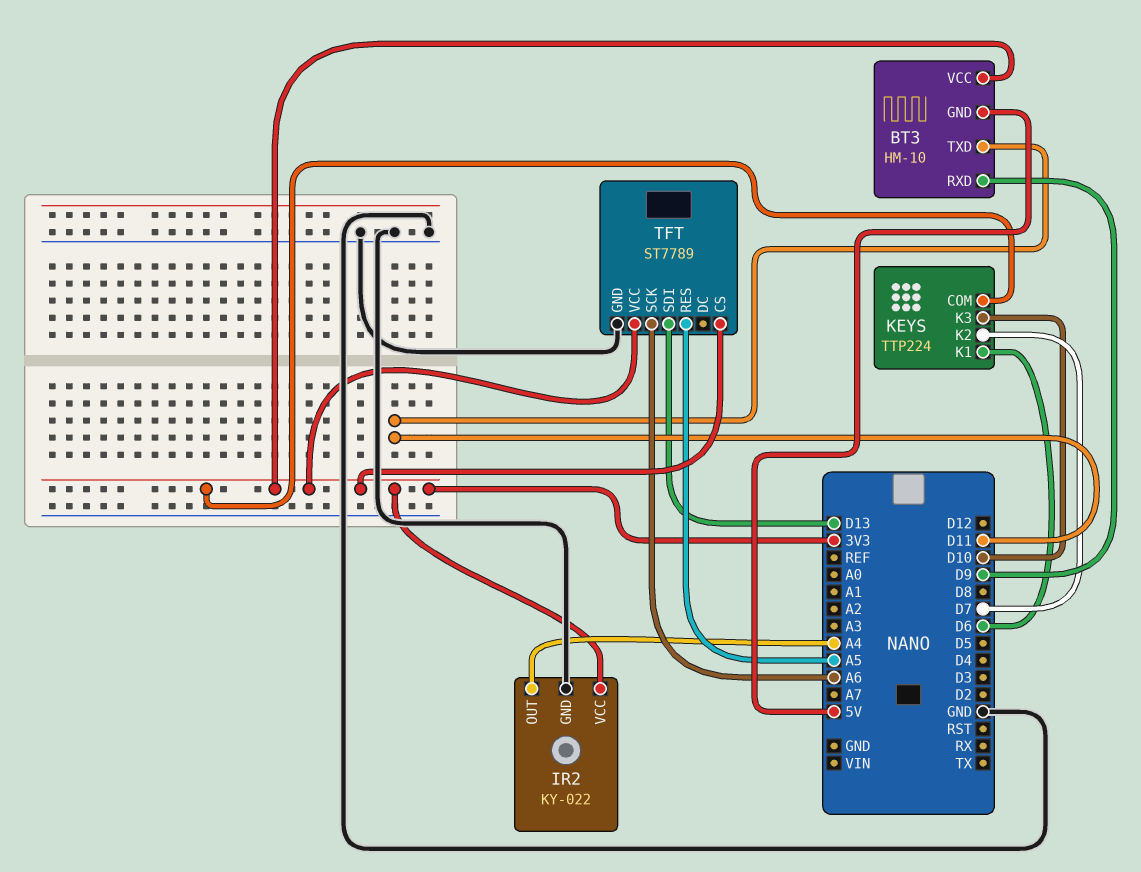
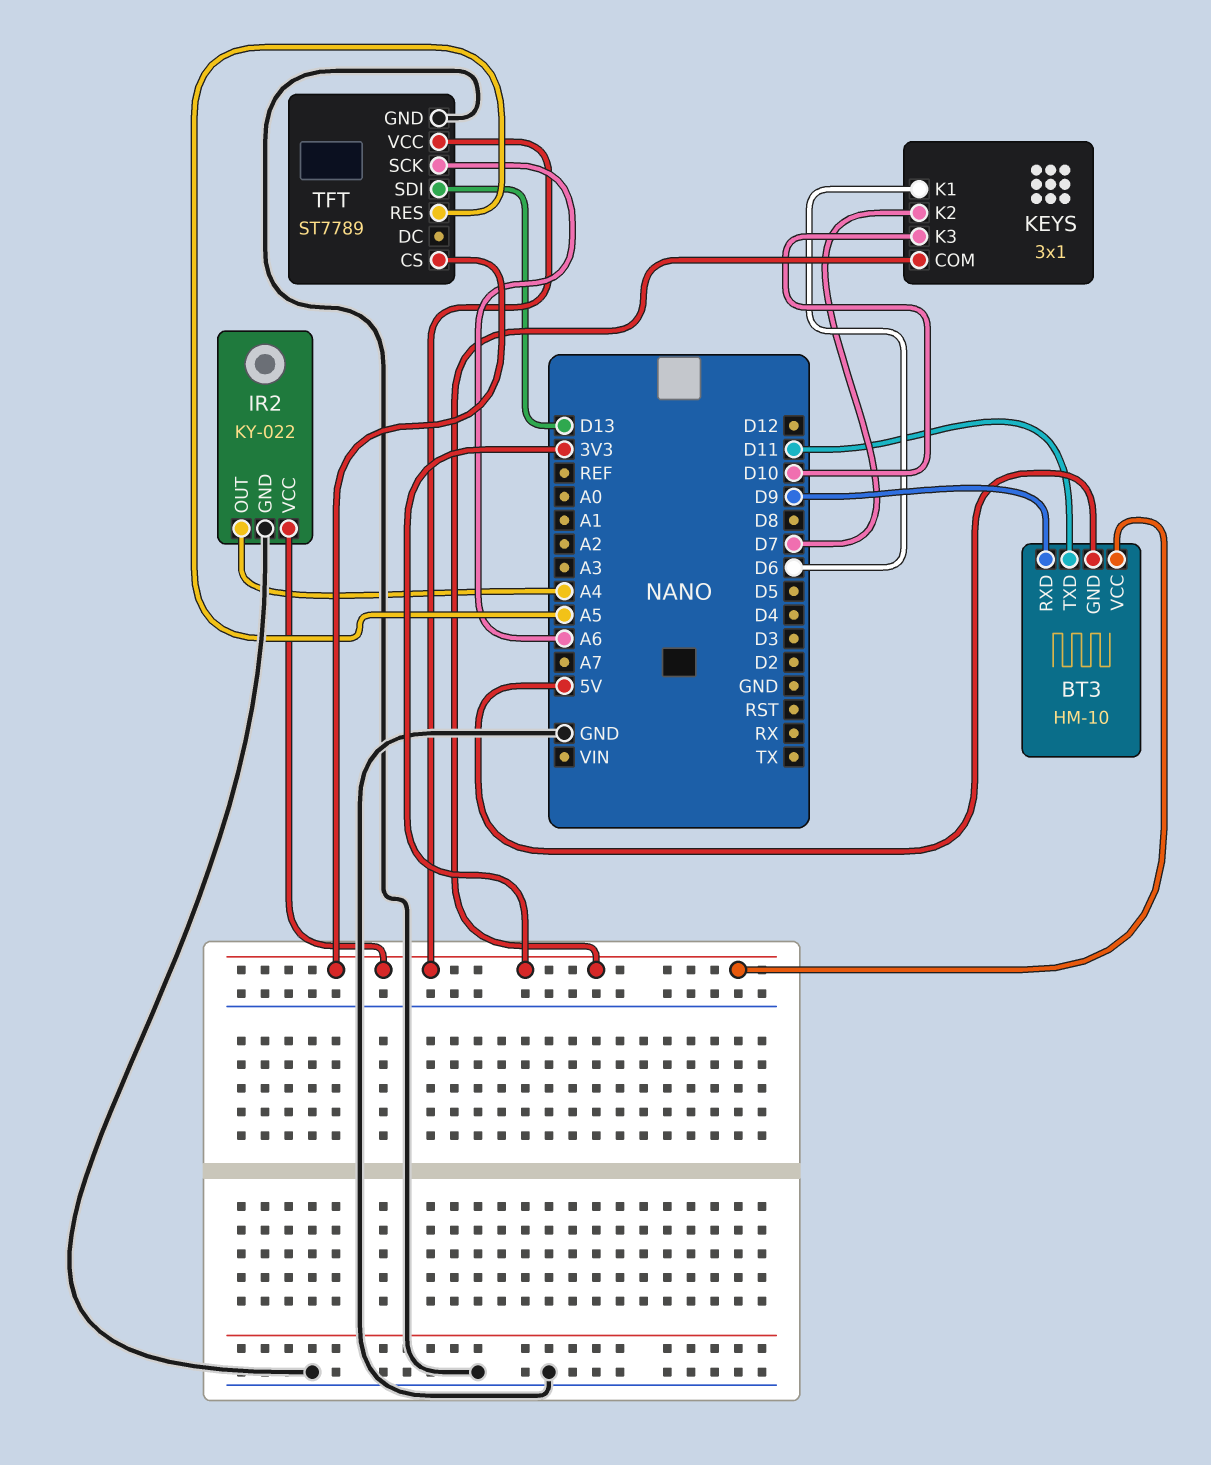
KEYS: TTP224 -> 3x1

